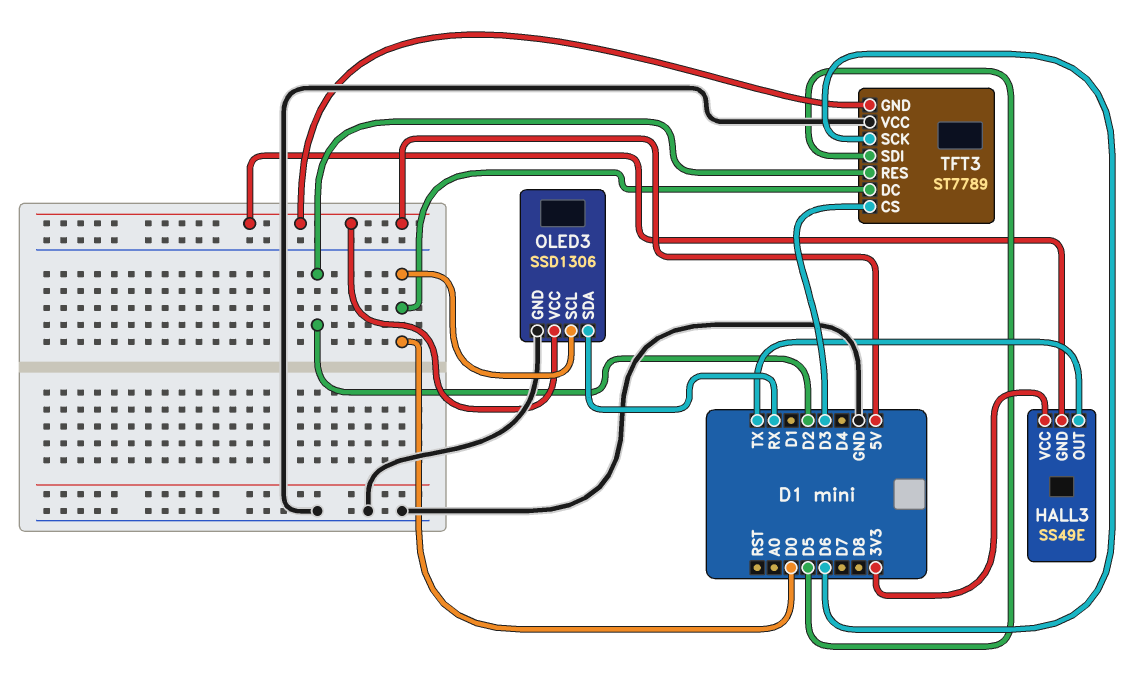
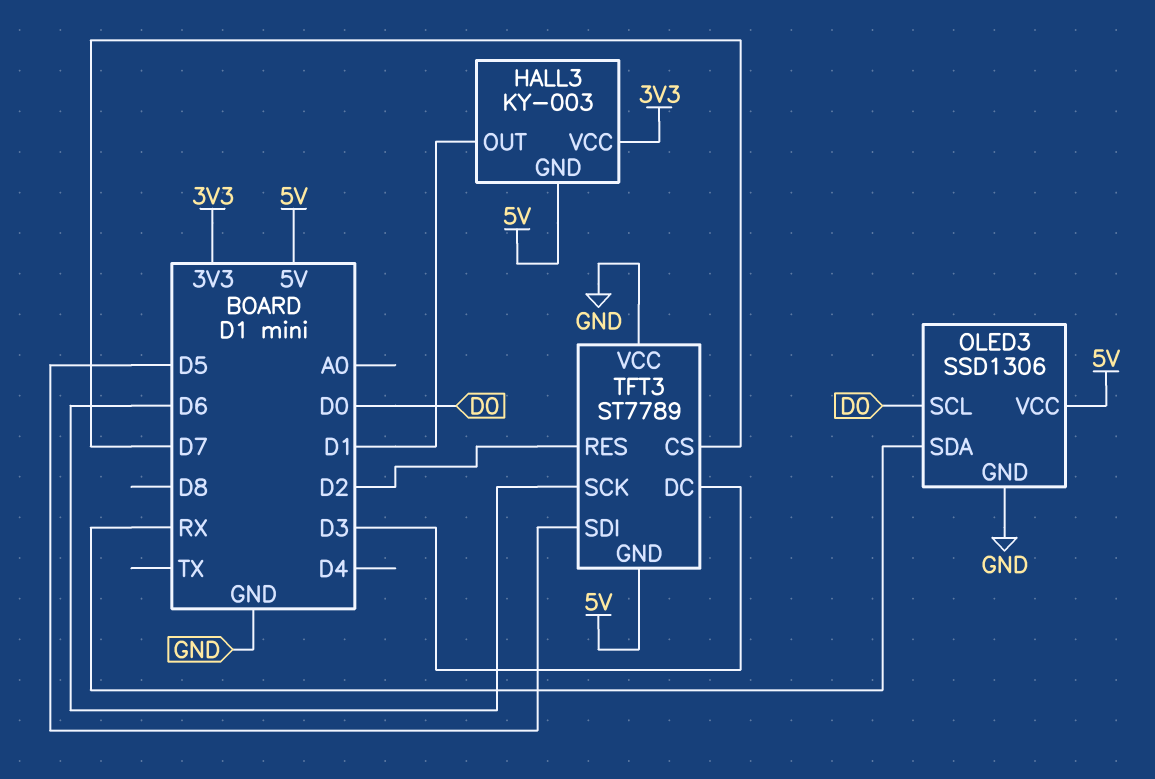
HALL3: SS49E -> KY-003
HALL3 pin OUT: TX -> D1
TFT3 pin CS: D3 -> D7
TFT3 pin DC: D0 -> D3

